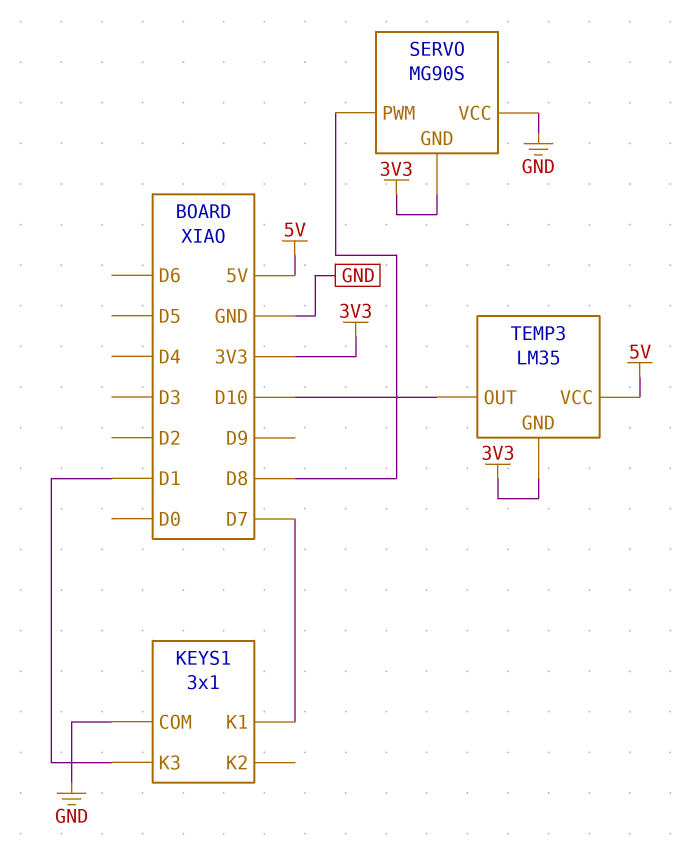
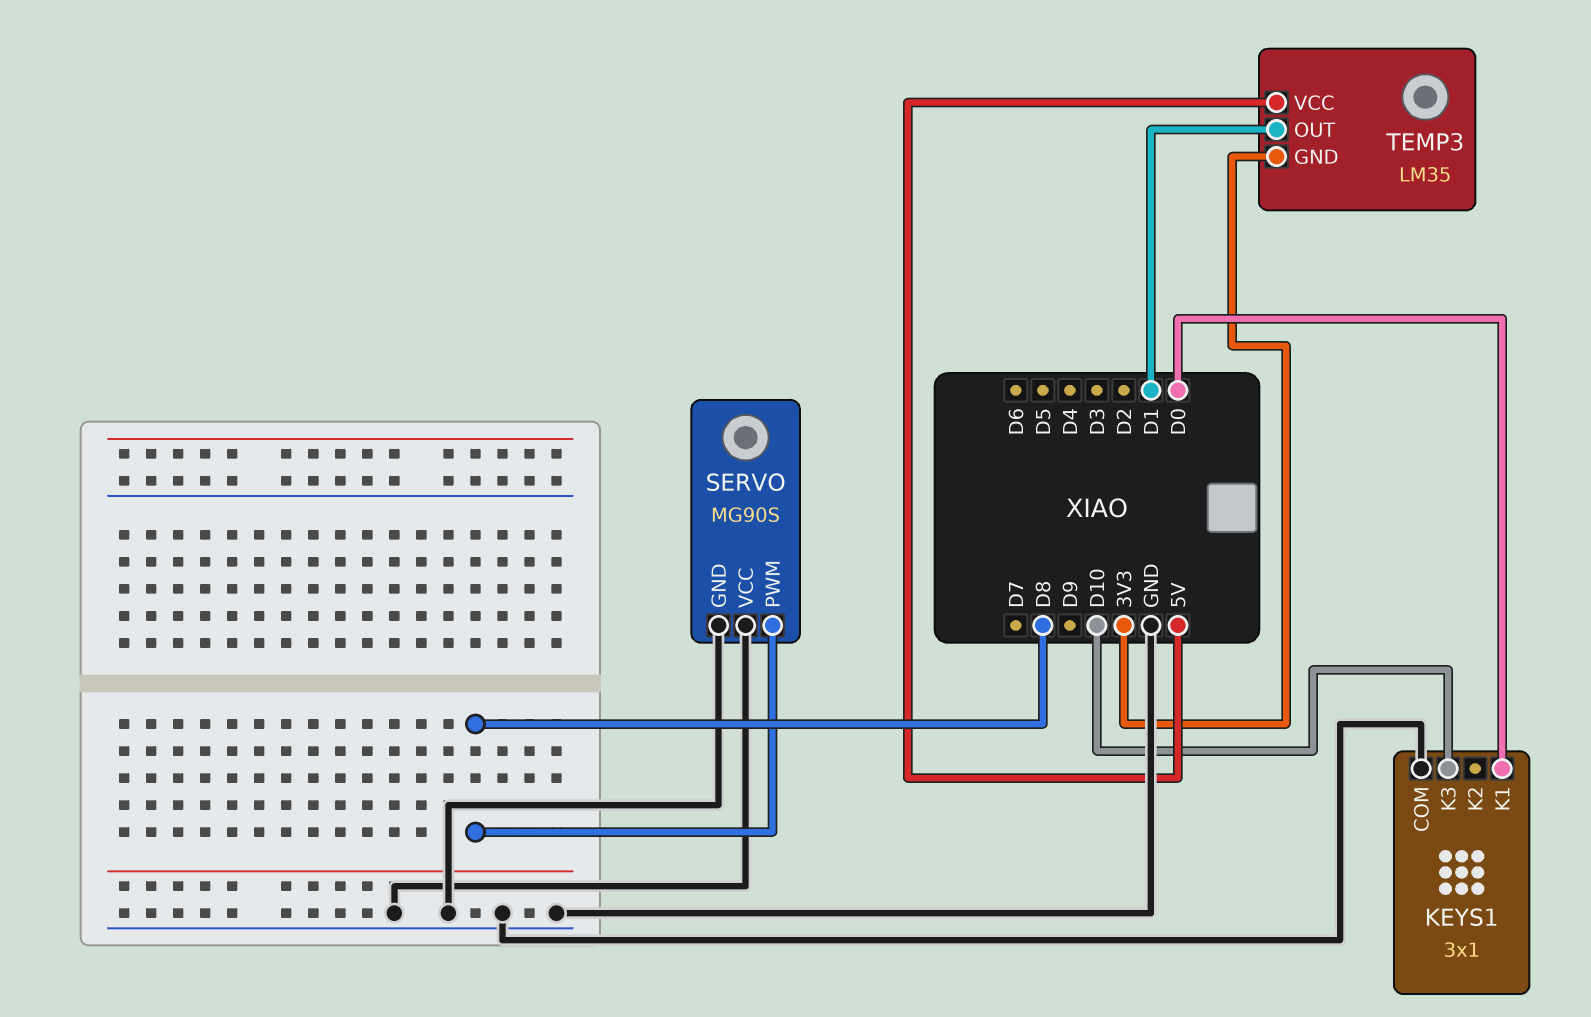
KEYS1 pin K1: D7 -> D0
KEYS1 pin K3: D1 -> D10
SERVO pin GND: 3V3 -> GND
TEMP3 pin OUT: D10 -> D1

